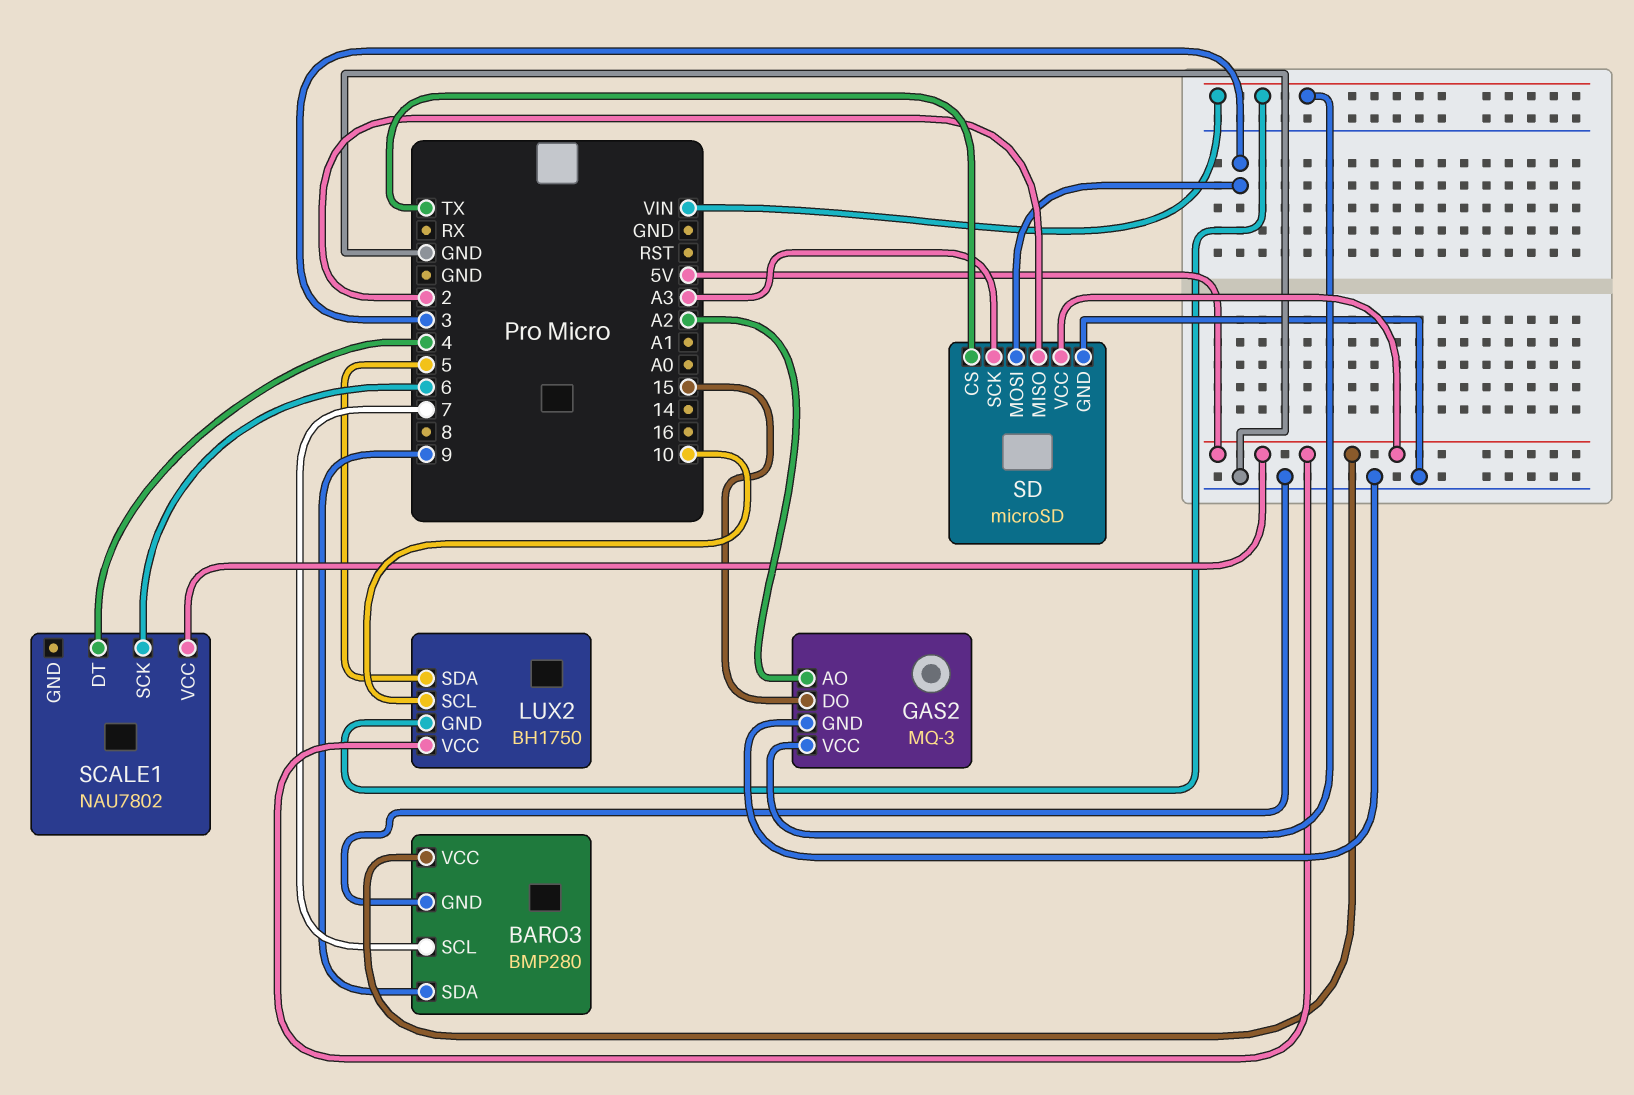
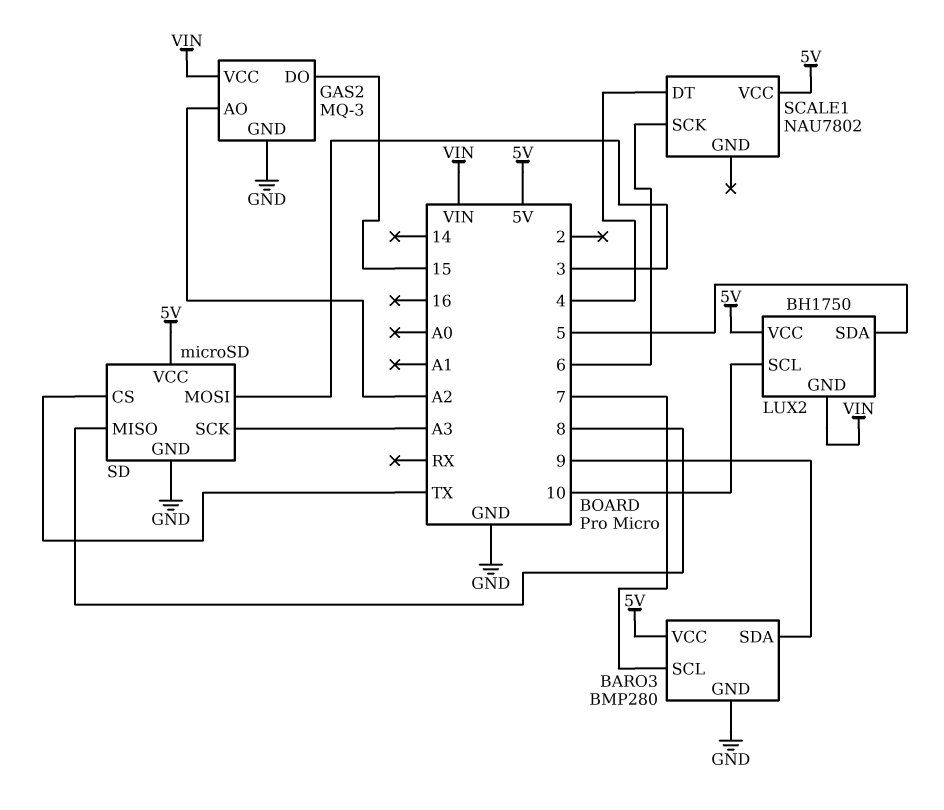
SD pin MISO: 2 -> 8

